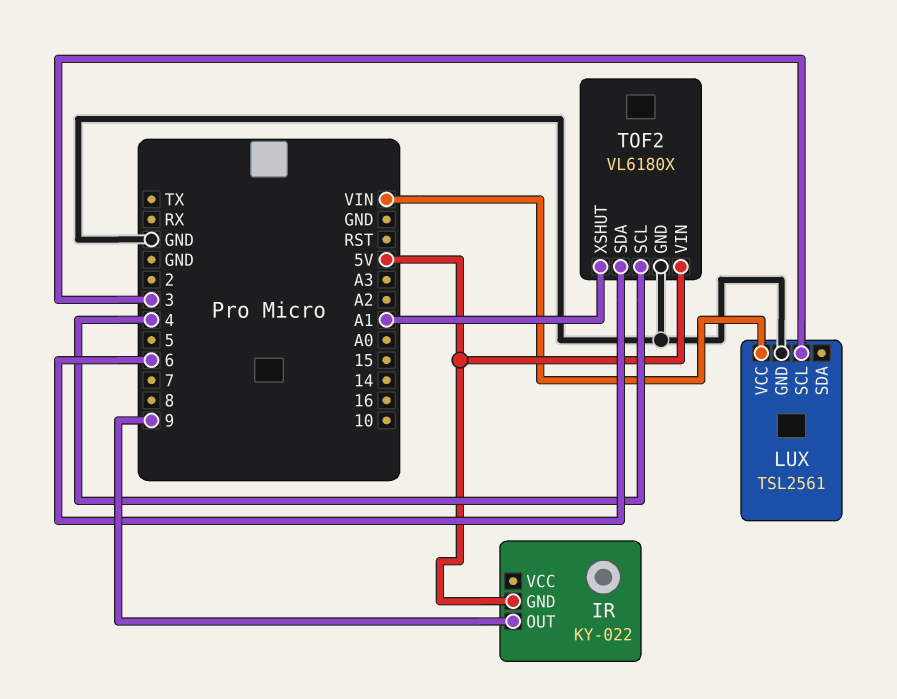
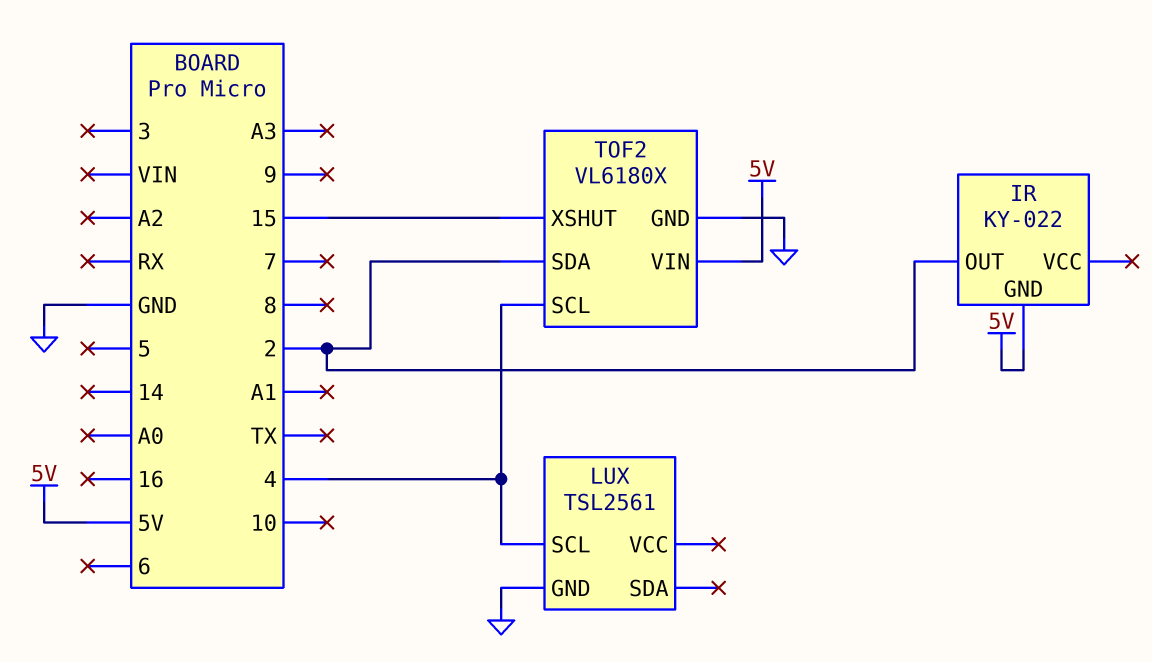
IR pin OUT: 9 -> 2
LUX pin SCL: 3 -> 4
LUX pin VCC: VIN -> none
TOF2 pin SDA: 6 -> 2
TOF2 pin XSHUT: A1 -> 15

